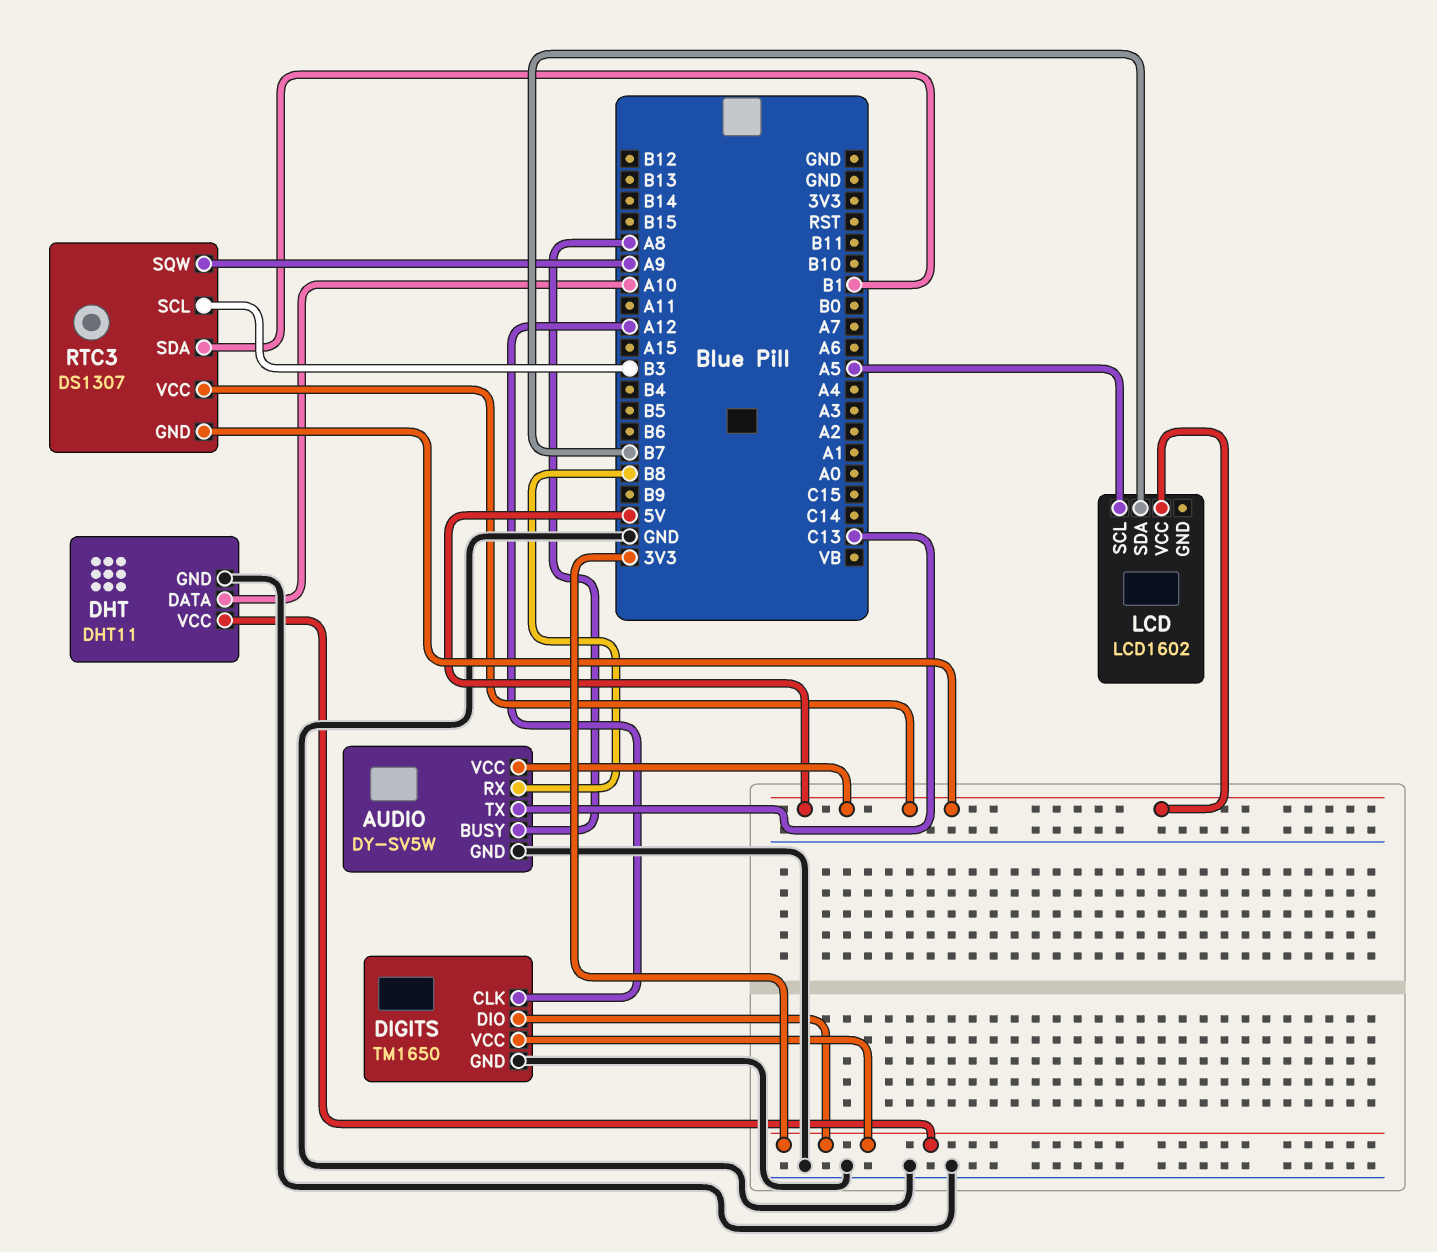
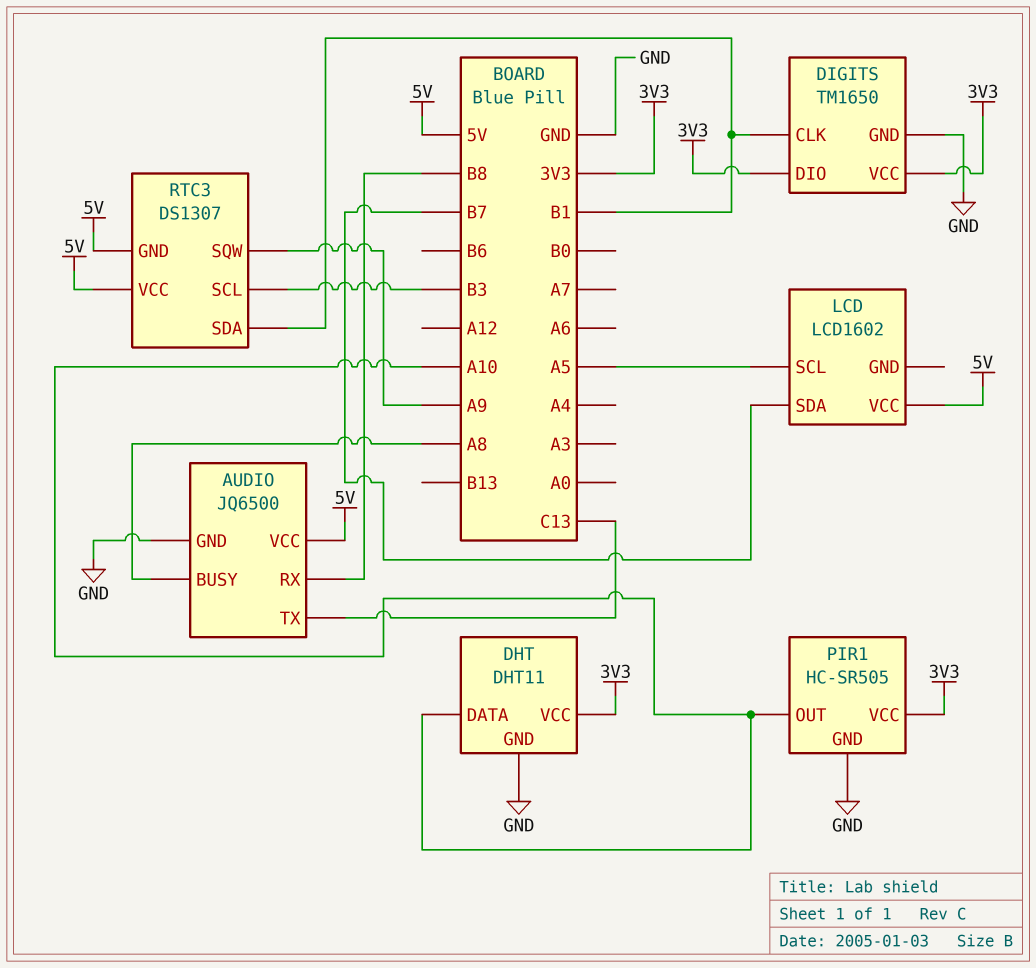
AUDIO: DY-SV5W -> JQ6500
DIGITS pin CLK: A12 -> B1
PIR1: none -> HC-SR505
PIR1 pin GND: none -> GND
PIR1 pin OUT: none -> A10
PIR1 pin VCC: none -> 3V3

